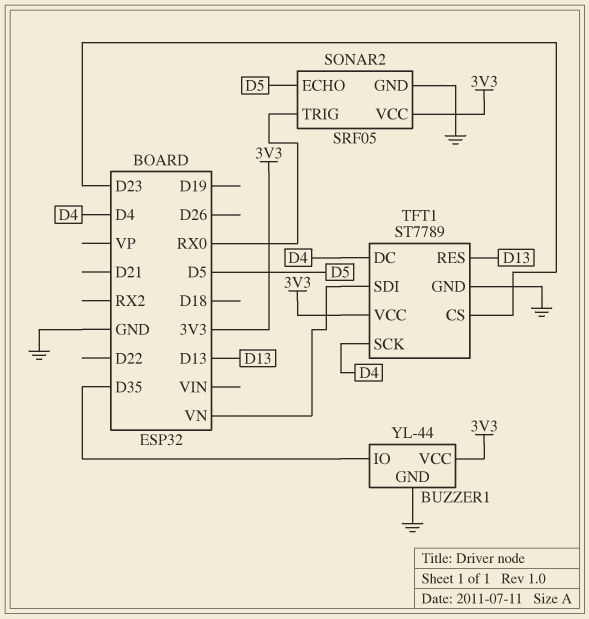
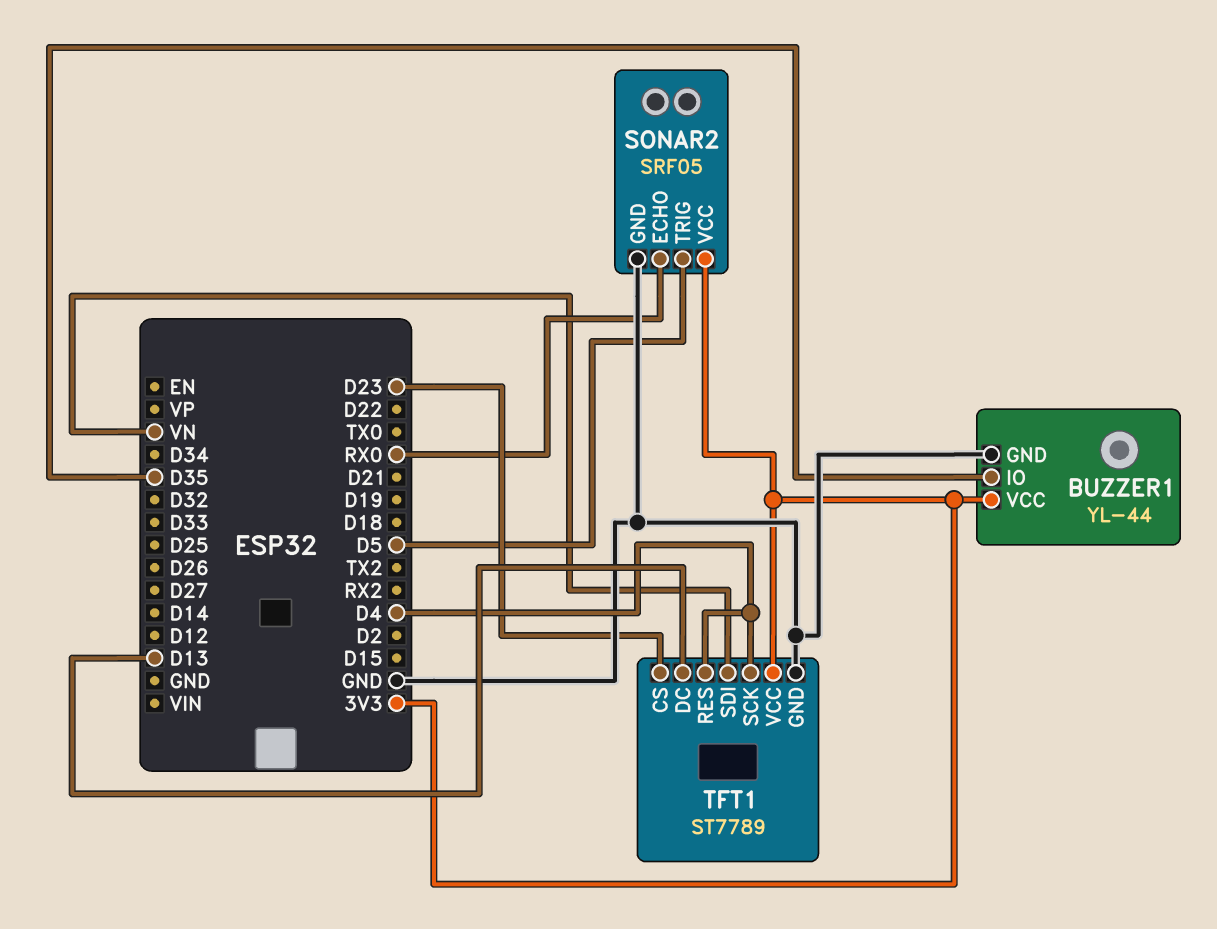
SONAR2 pin ECHO: D5 -> RX0
SONAR2 pin TRIG: RX0 -> D5
TFT1 pin DC: D4 -> D13
TFT1 pin RES: D13 -> D4

